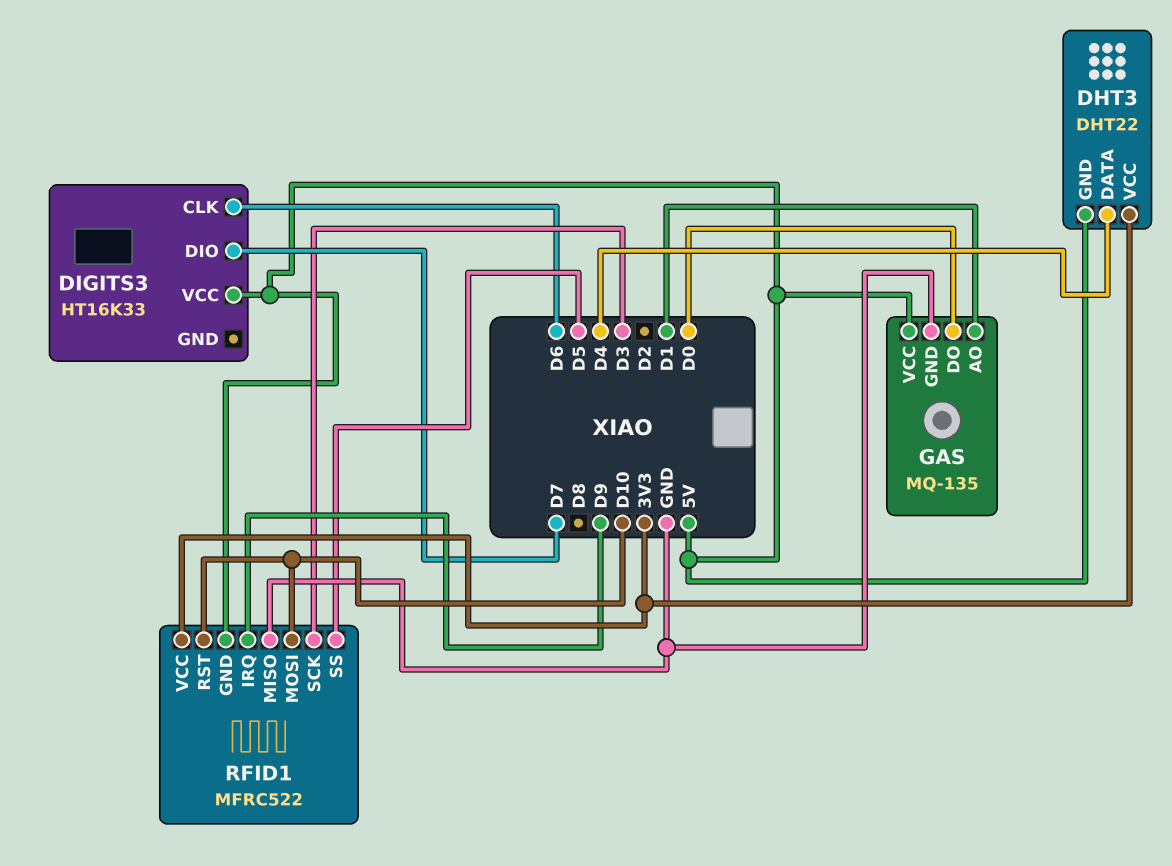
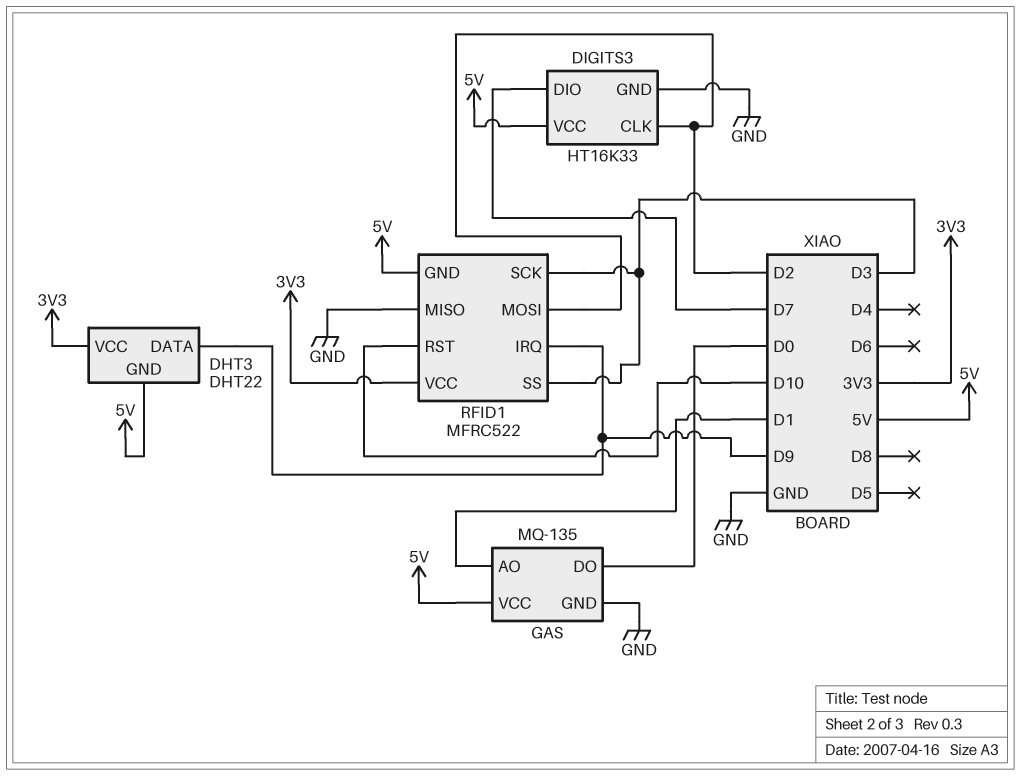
DHT3 pin DATA: D4 -> D9
DIGITS3 pin CLK: D6 -> D2
DIGITS3 pin GND: none -> GND
RFID1 pin MOSI: D10 -> D2
RFID1 pin SS: D5 -> D3

